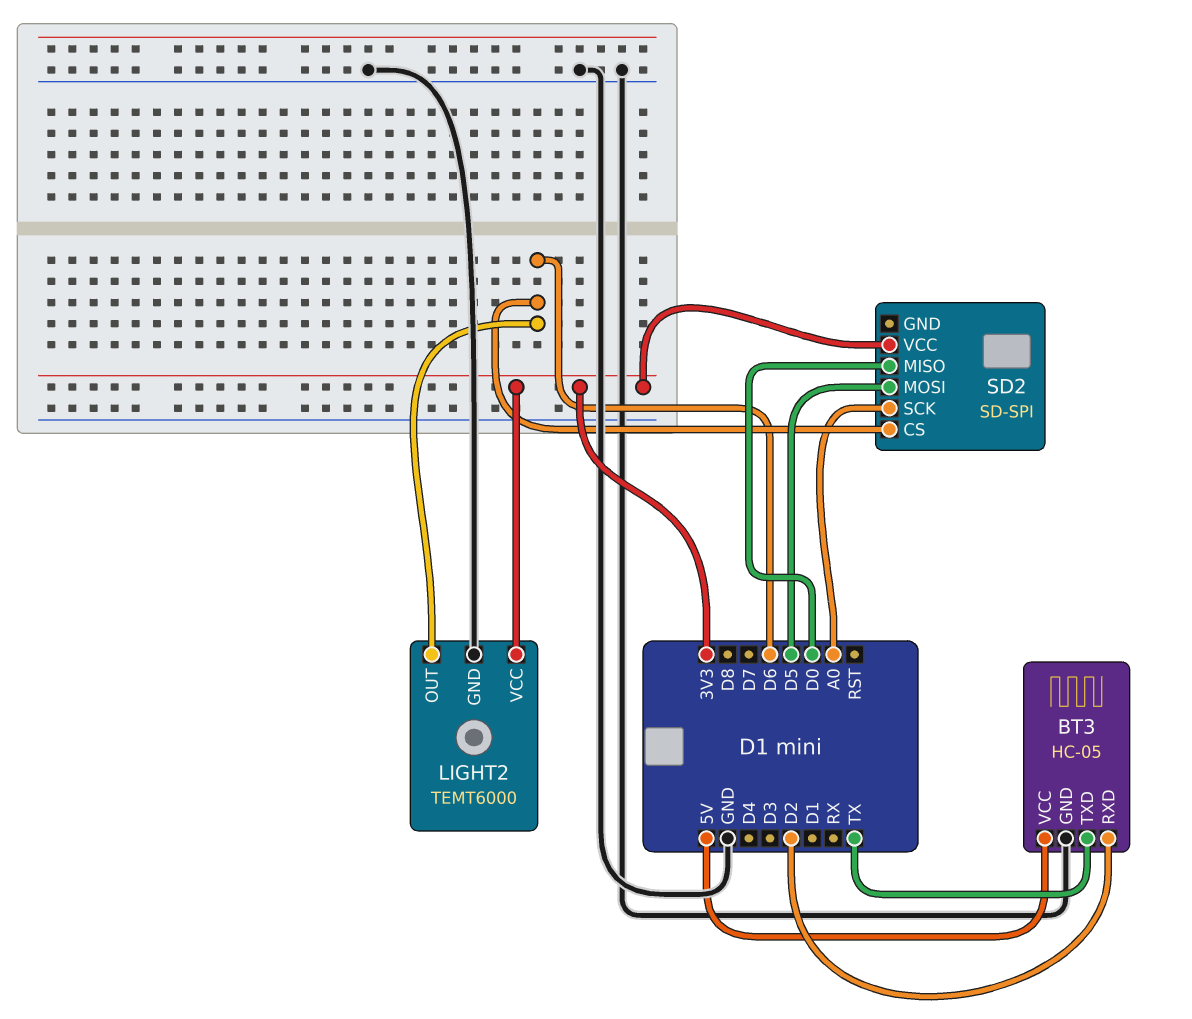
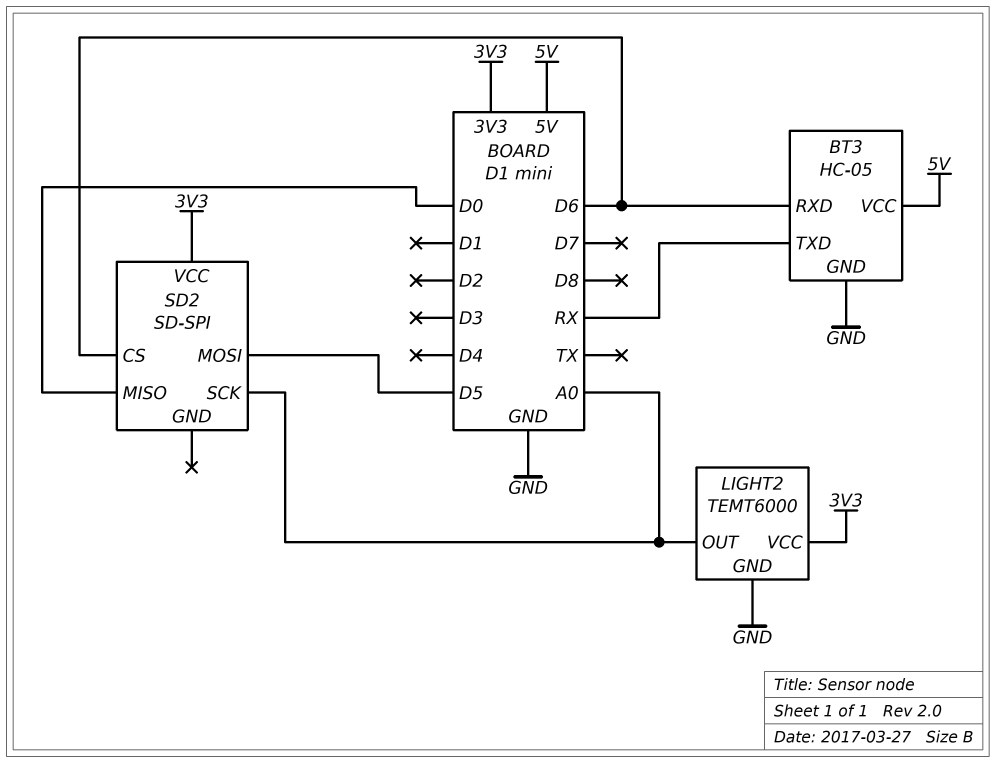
BT3 pin RXD: D2 -> D6
BT3 pin TXD: TX -> RX
LIGHT2 pin OUT: D6 -> A0

